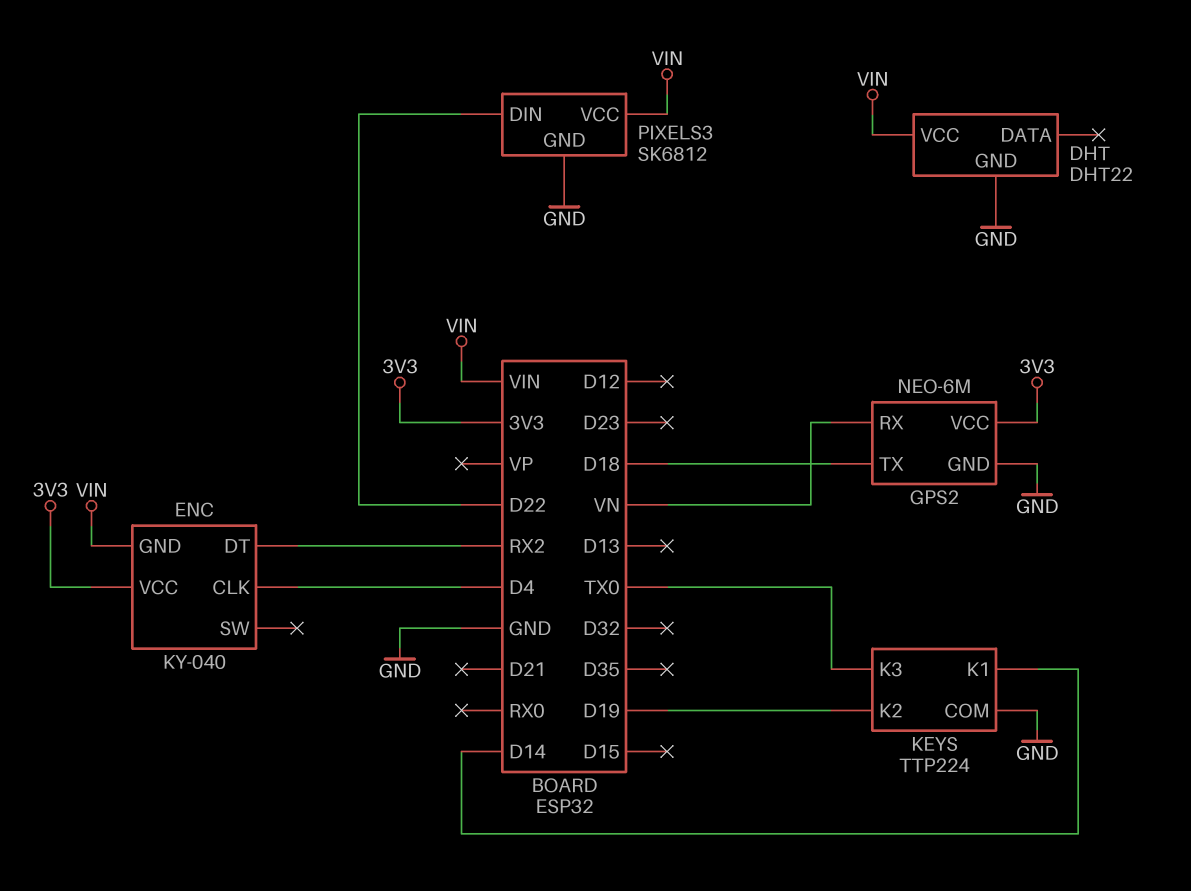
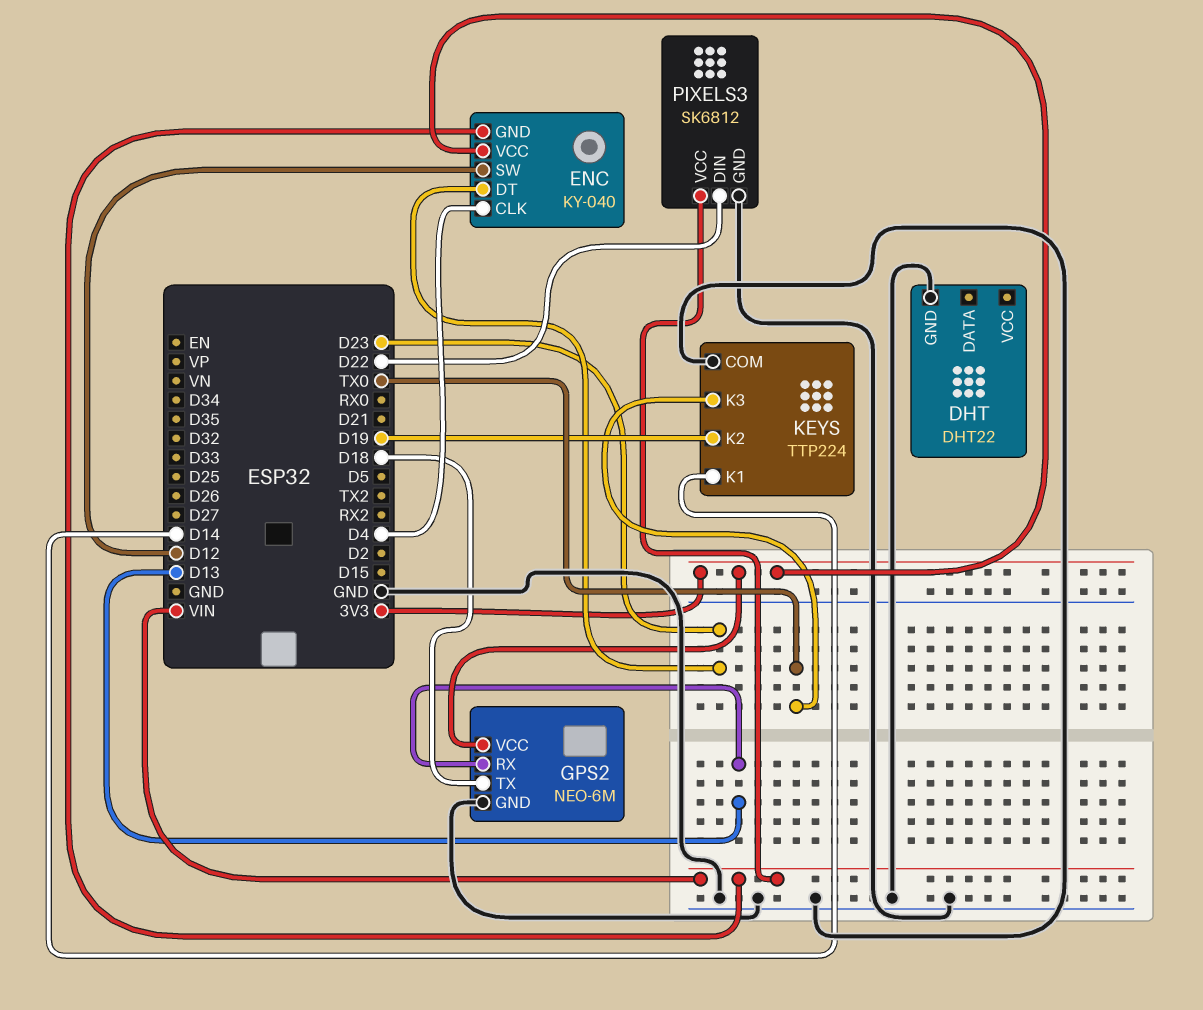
DHT pin VCC: VIN -> none
ENC pin DT: RX2 -> D23
ENC pin SW: none -> D12
GPS2 pin RX: VN -> D13

